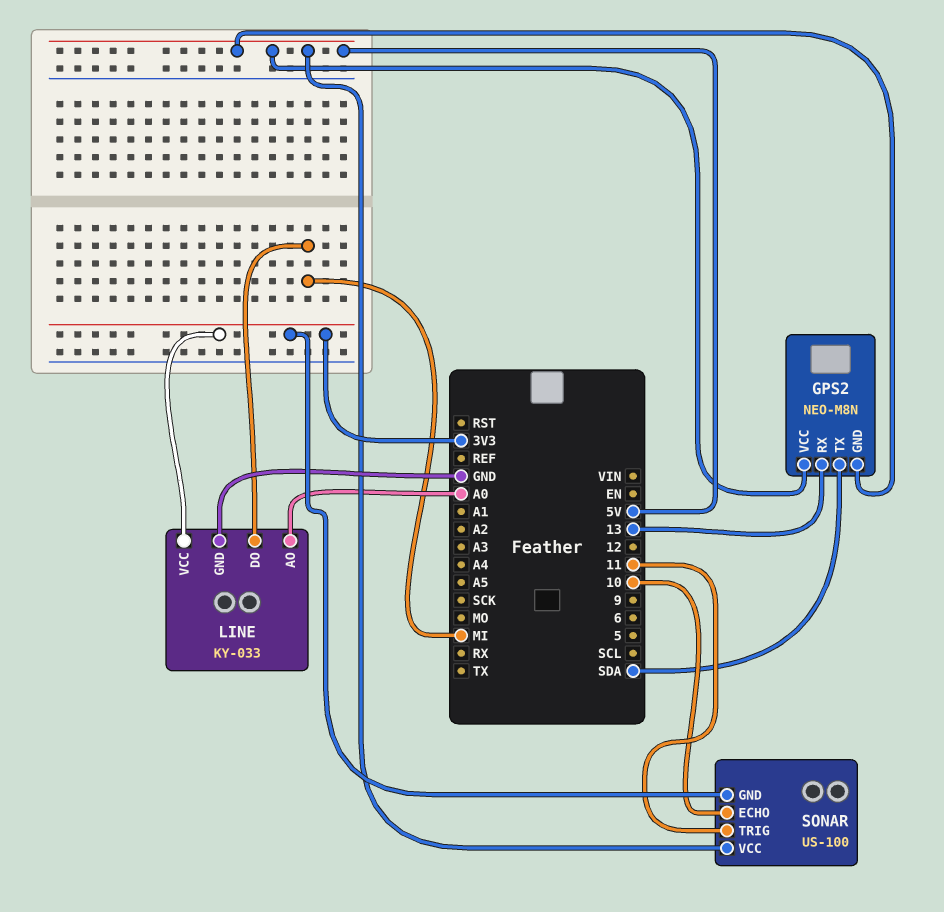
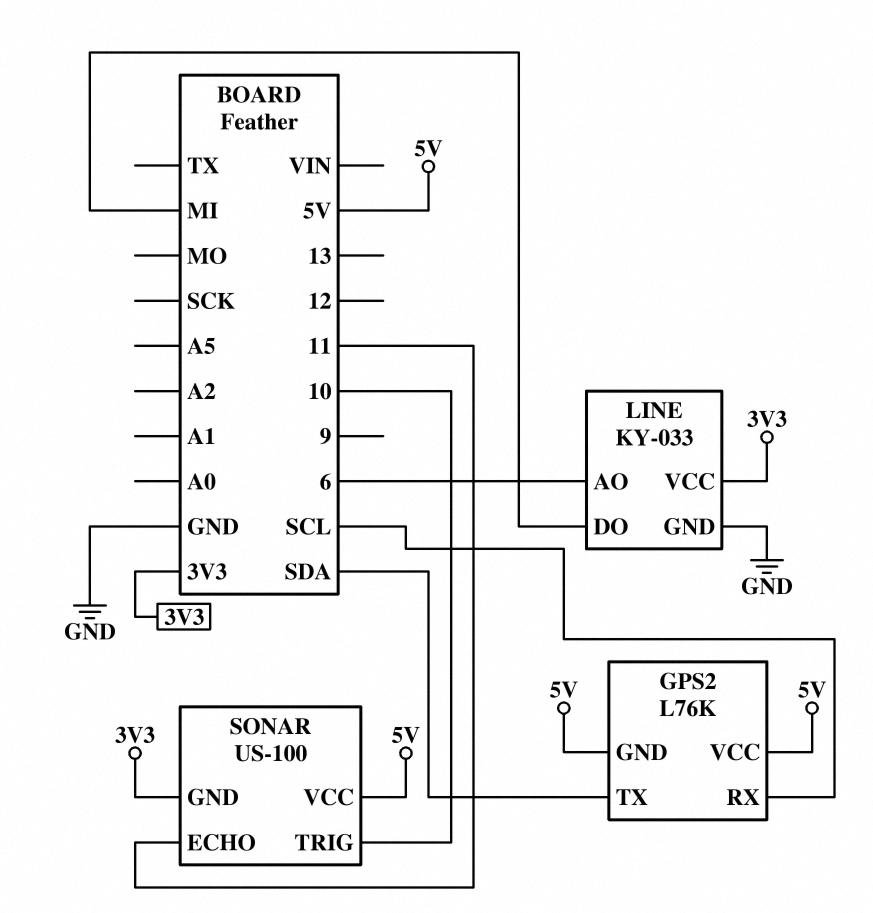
GPS2: NEO-M8N -> L76K
GPS2 pin RX: 13 -> SCL
LINE pin AO: A0 -> 6
SONAR pin ECHO: 10 -> 11
SONAR pin TRIG: 11 -> 10

